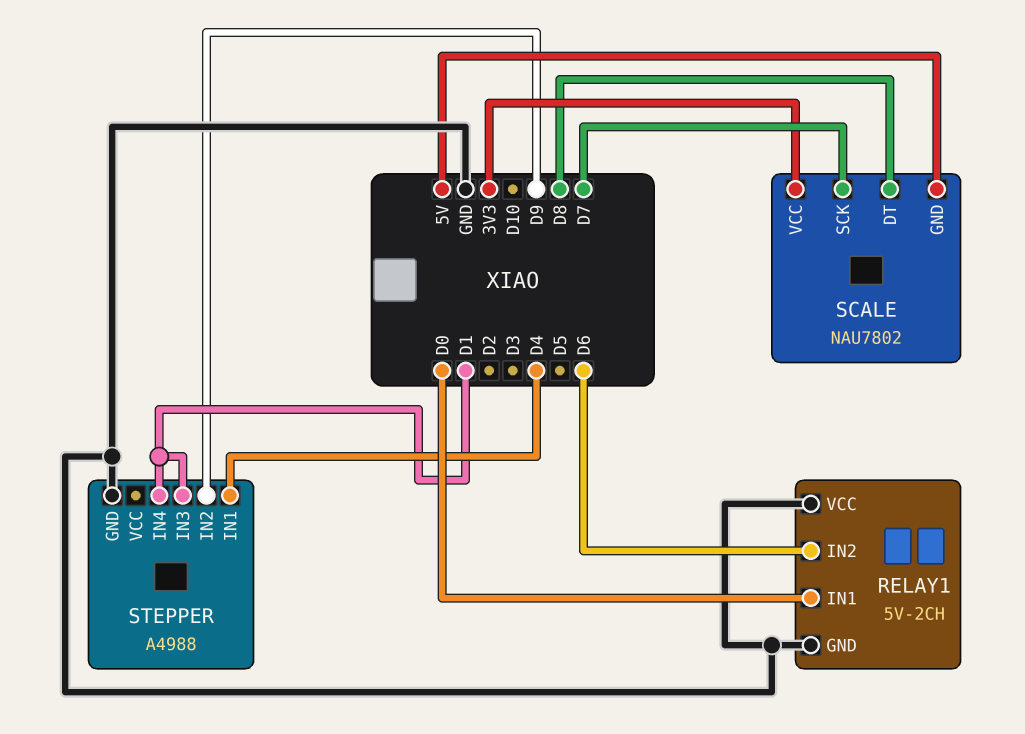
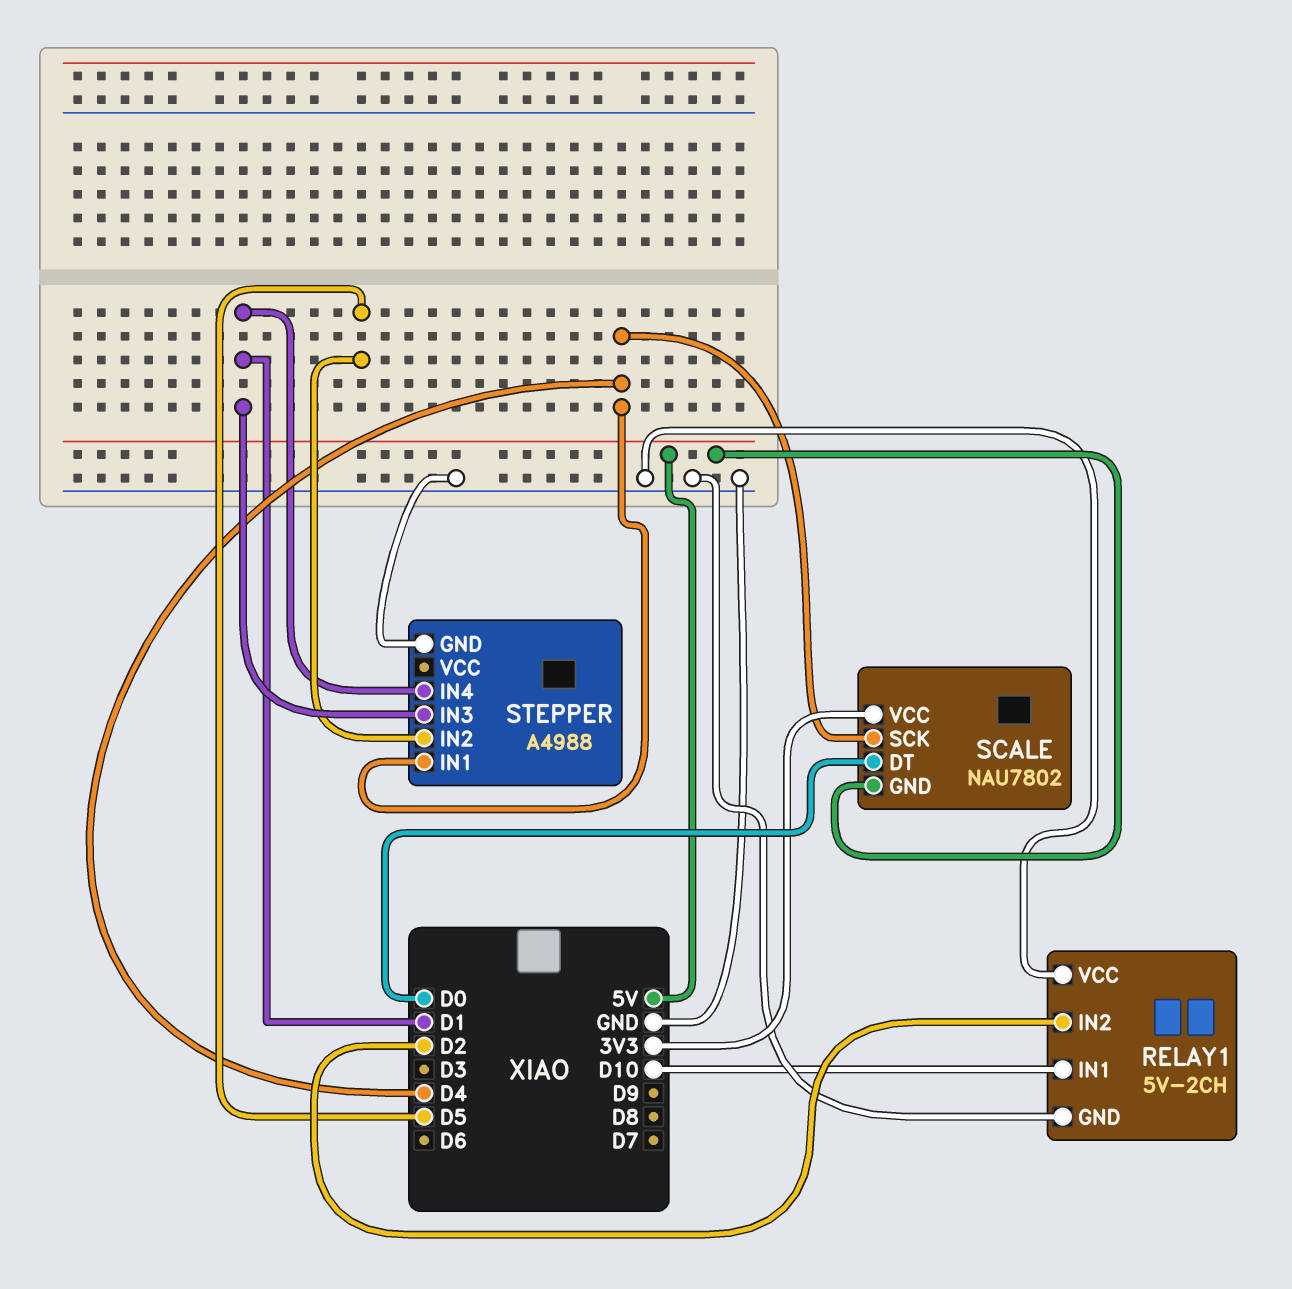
RELAY1 pin IN1: D0 -> D10
RELAY1 pin IN2: D6 -> D2
SCALE pin DT: D8 -> D0
SCALE pin SCK: D7 -> D4
STEPPER pin IN2: D9 -> D5

